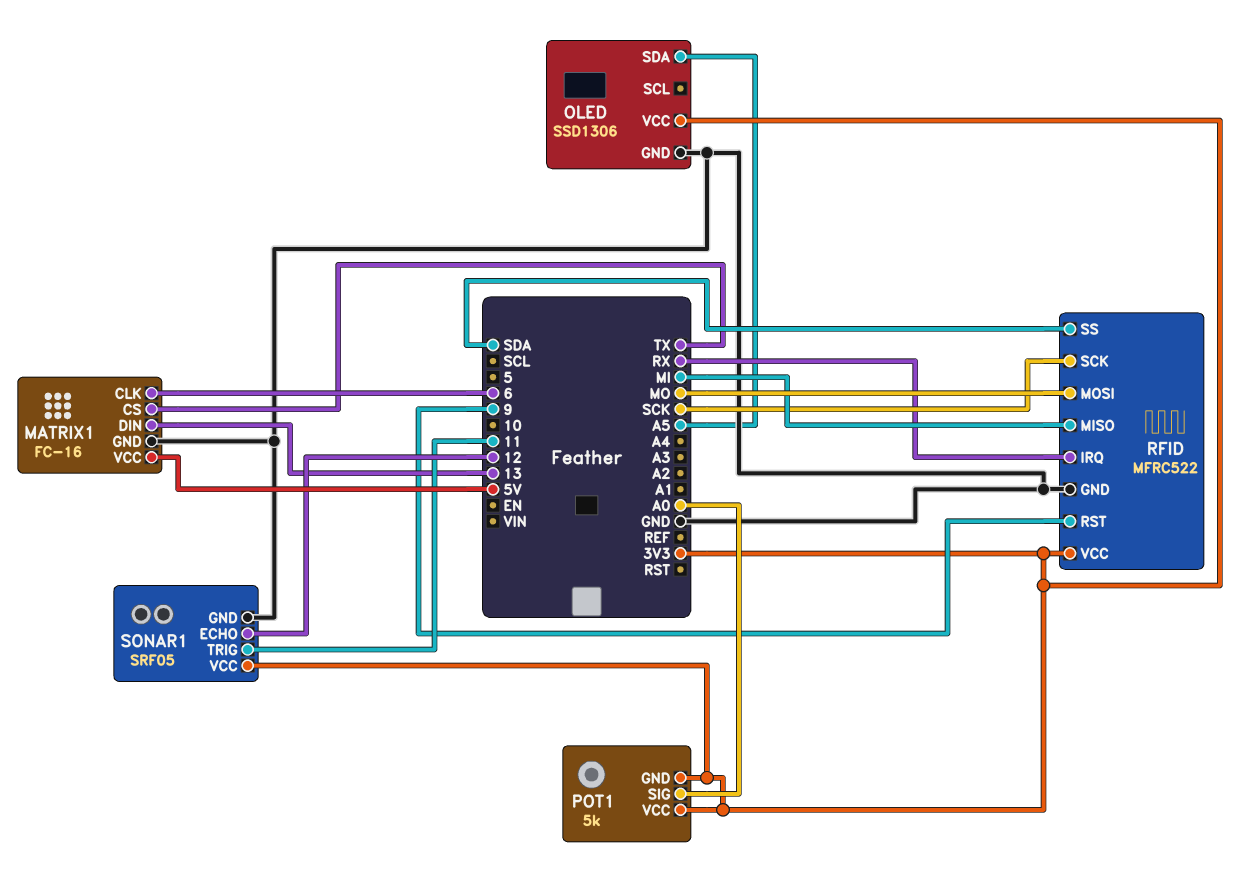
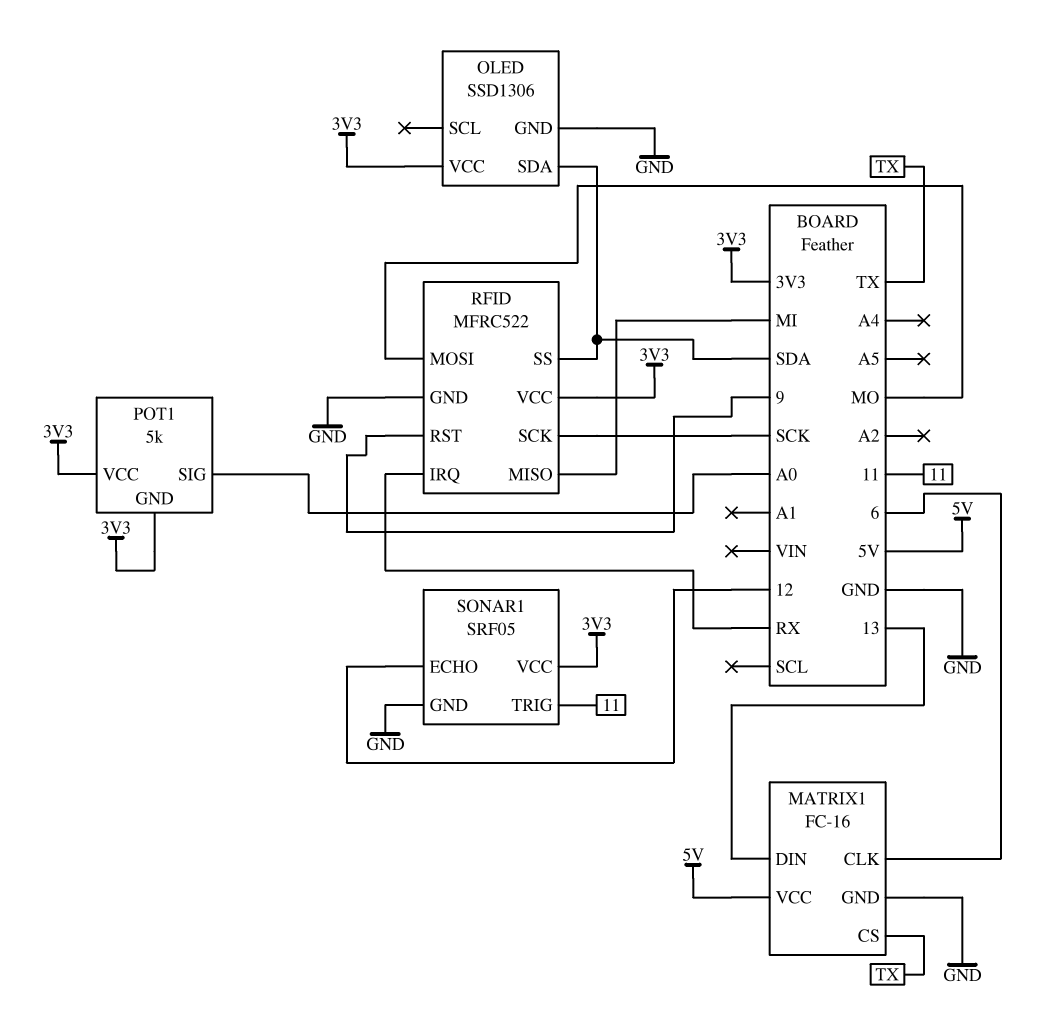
OLED pin SDA: A5 -> SDA

